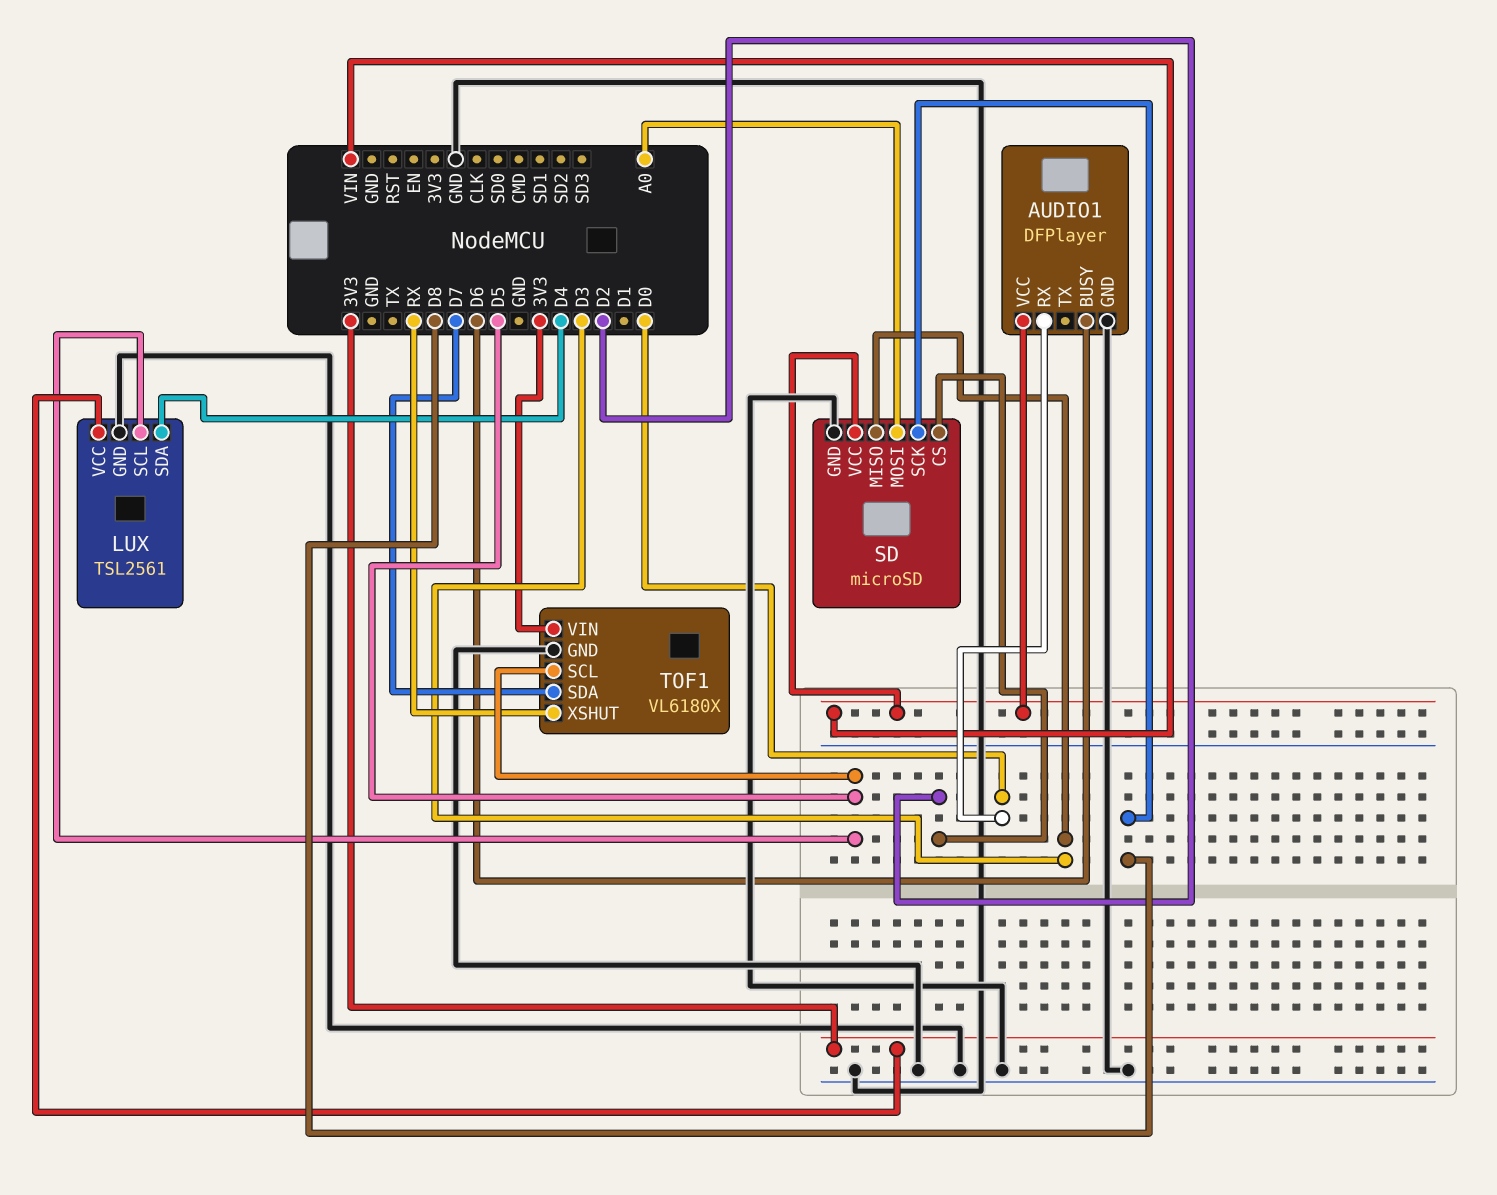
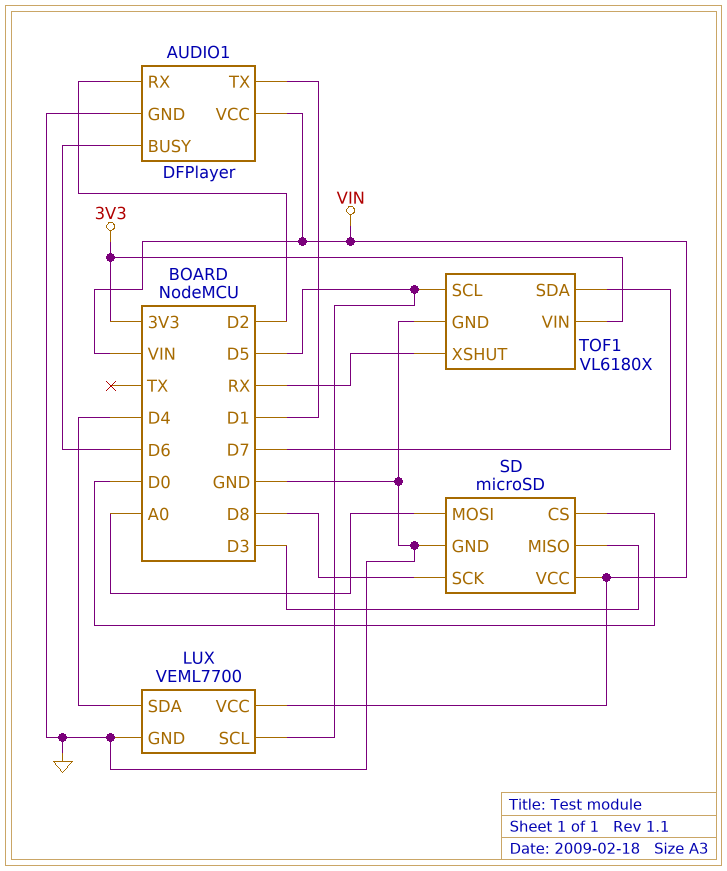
AUDIO1 pin RX: D0 -> D2
AUDIO1 pin TX: none -> D1
LUX: TSL2561 -> VEML7700
LUX pin VCC: 3V3 -> VIN
SD pin CS: D2 -> D0

